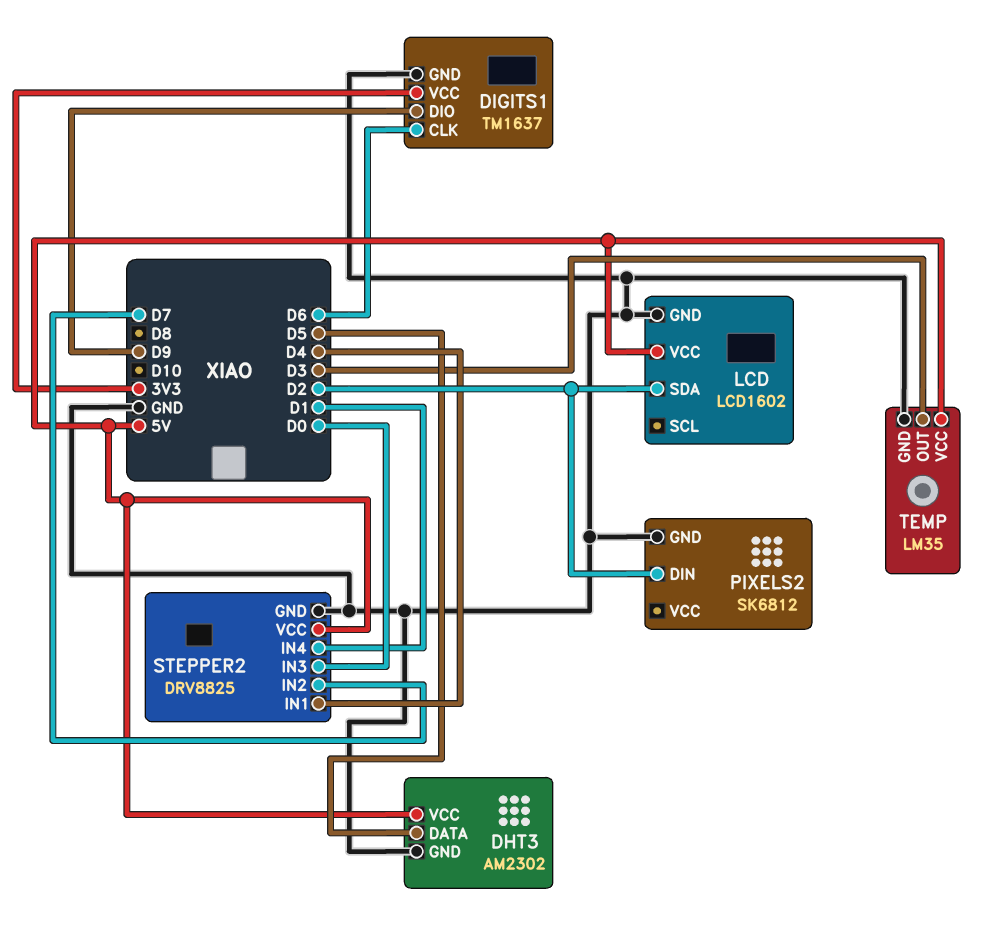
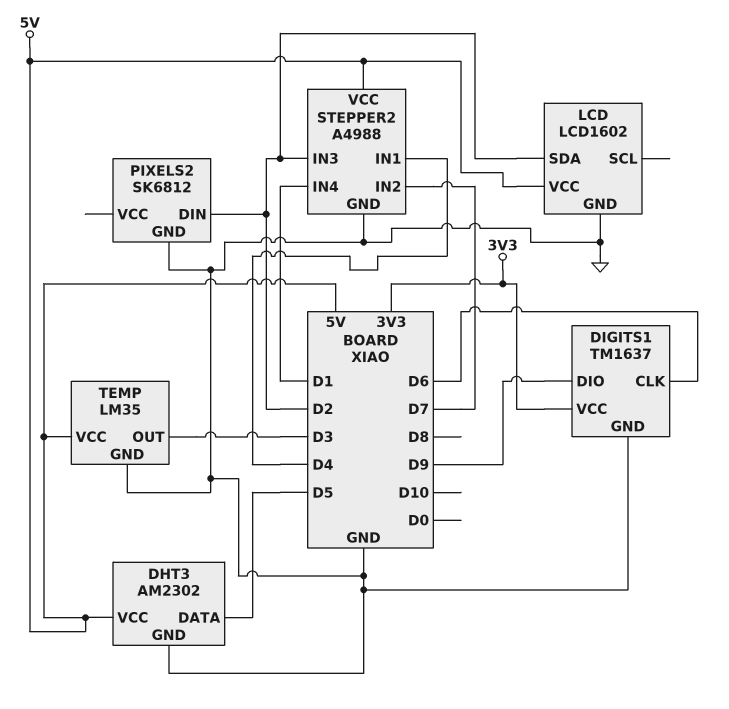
STEPPER2: DRV8825 -> A4988
STEPPER2 pin IN3: D0 -> D2

